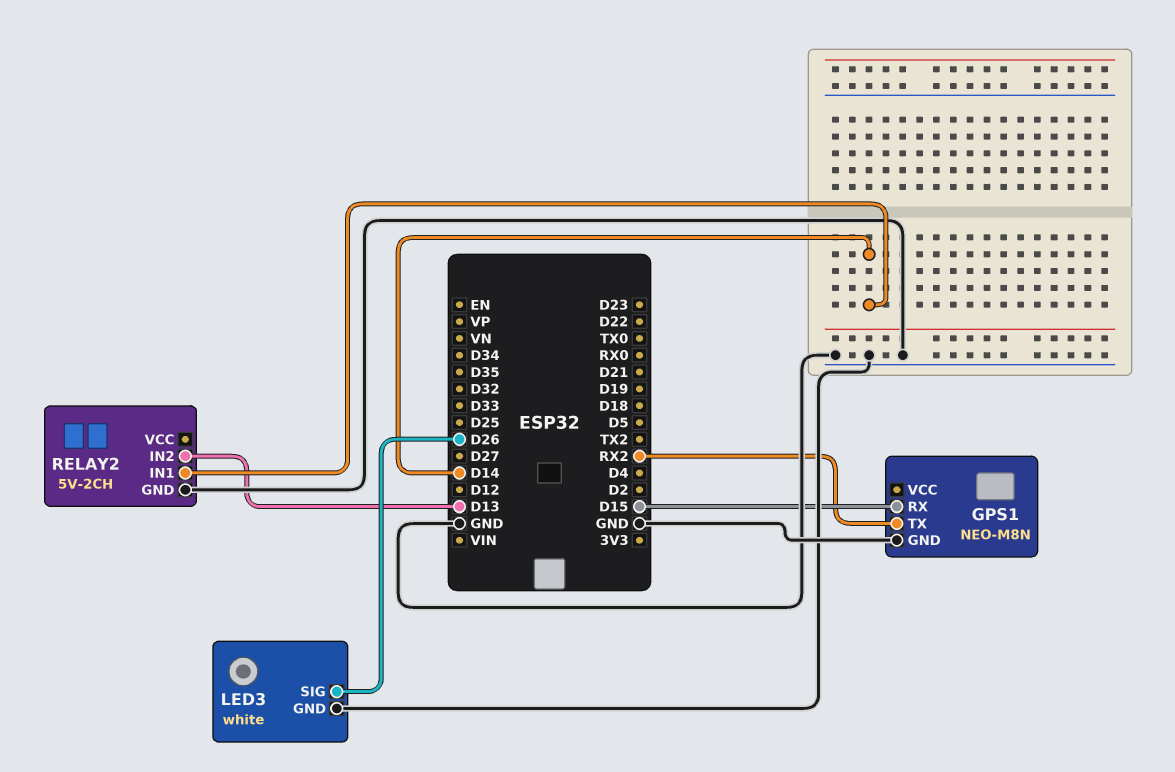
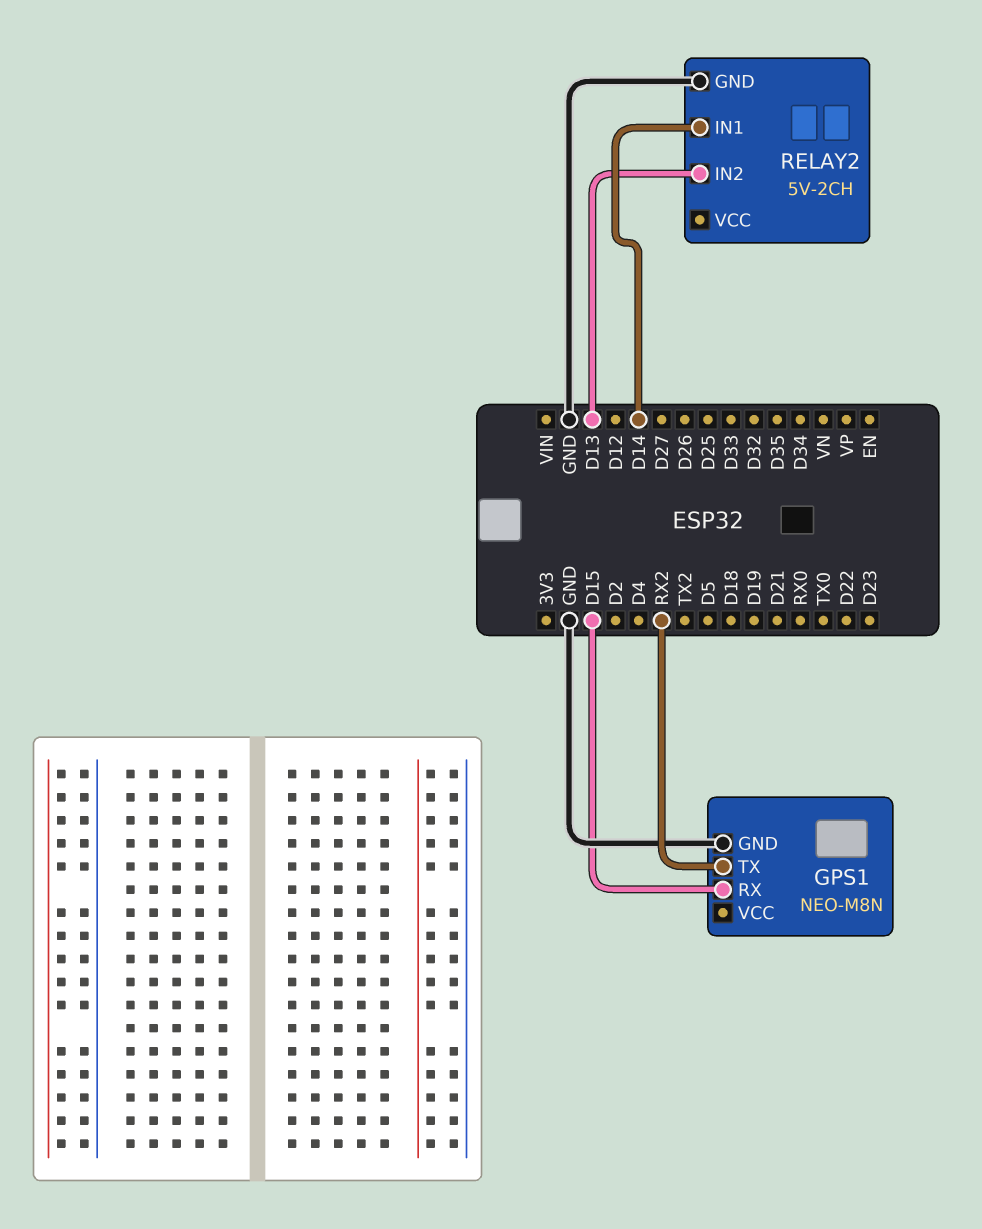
LED3: white -> none
LED3 pin GND: GND -> none
LED3 pin SIG: D26 -> none

